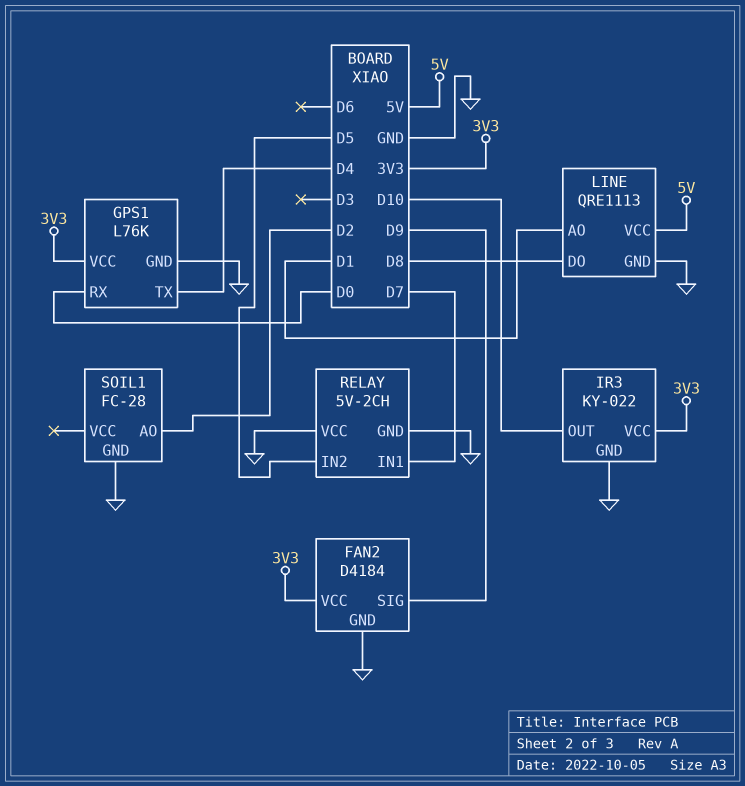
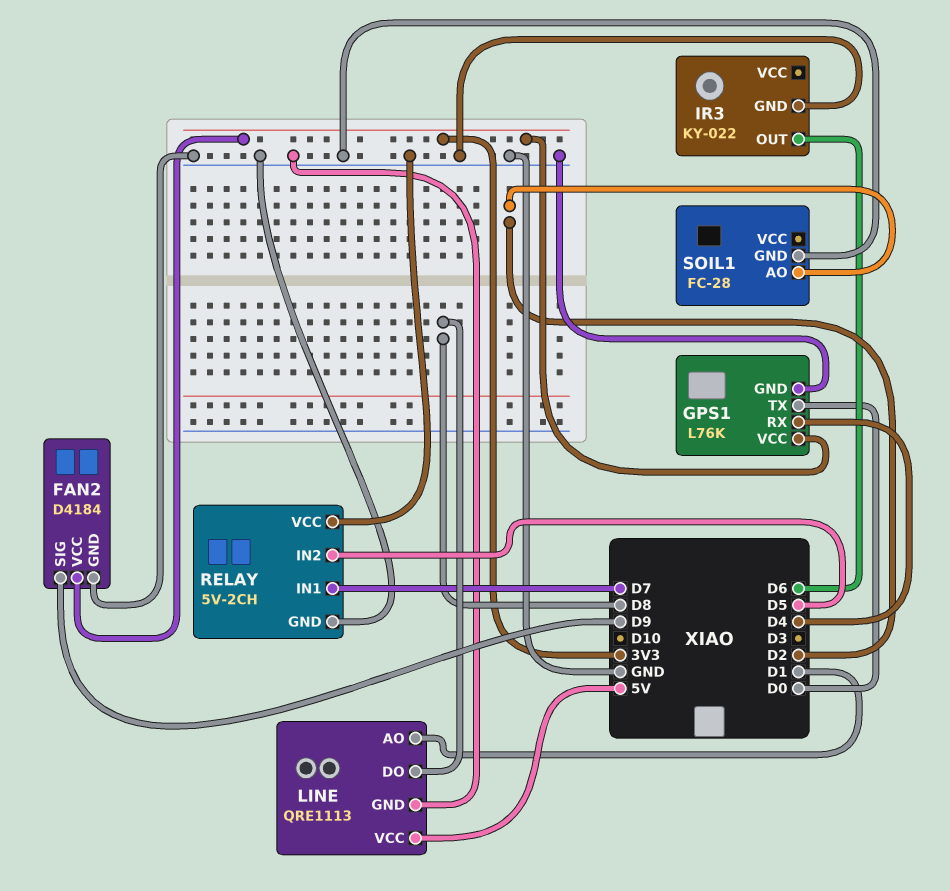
GPS1 pin RX: D0 -> D4
GPS1 pin TX: D4 -> D0
IR3 pin OUT: D10 -> D6
IR3 pin VCC: 3V3 -> none

